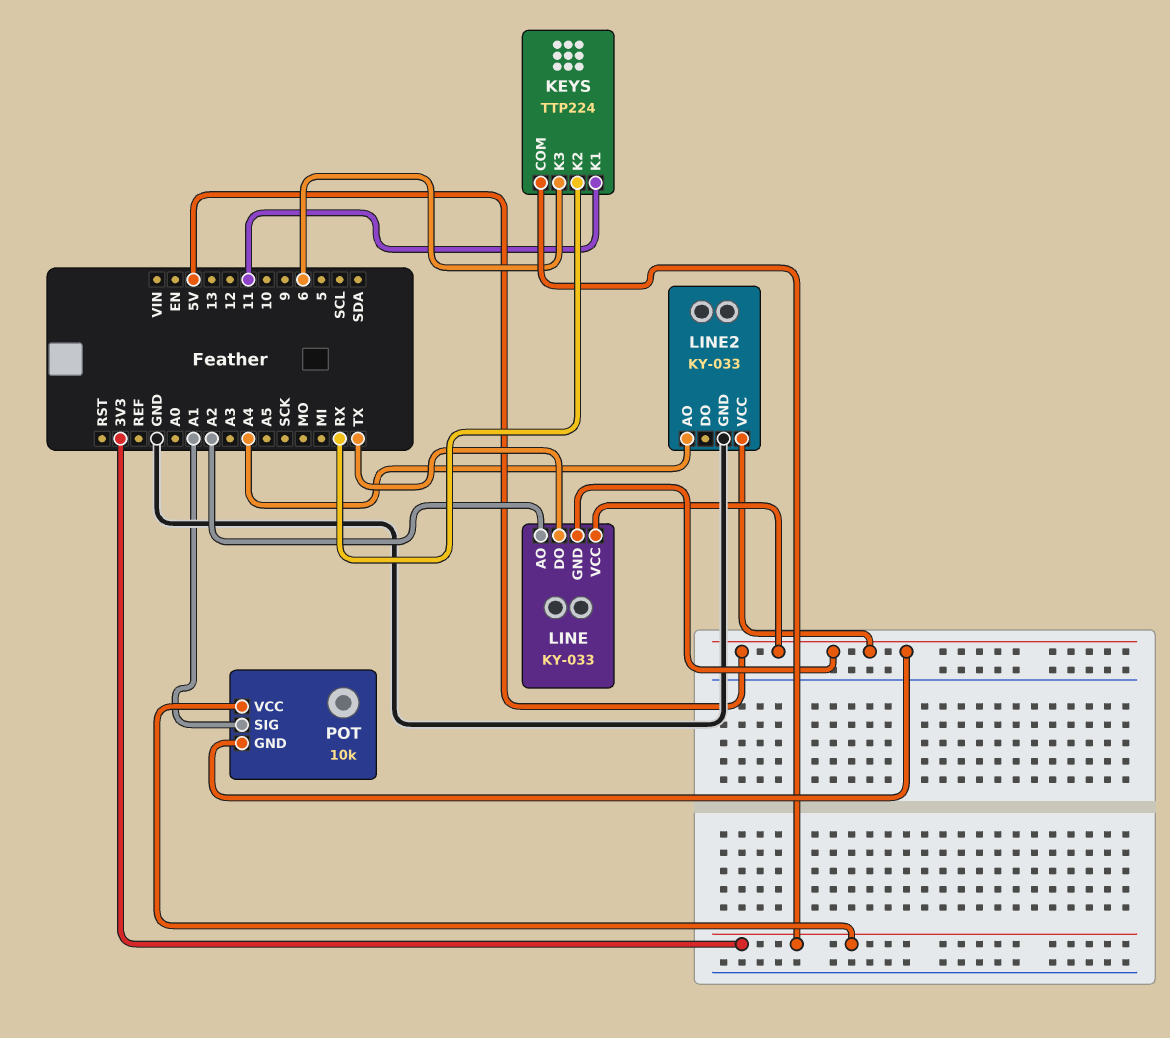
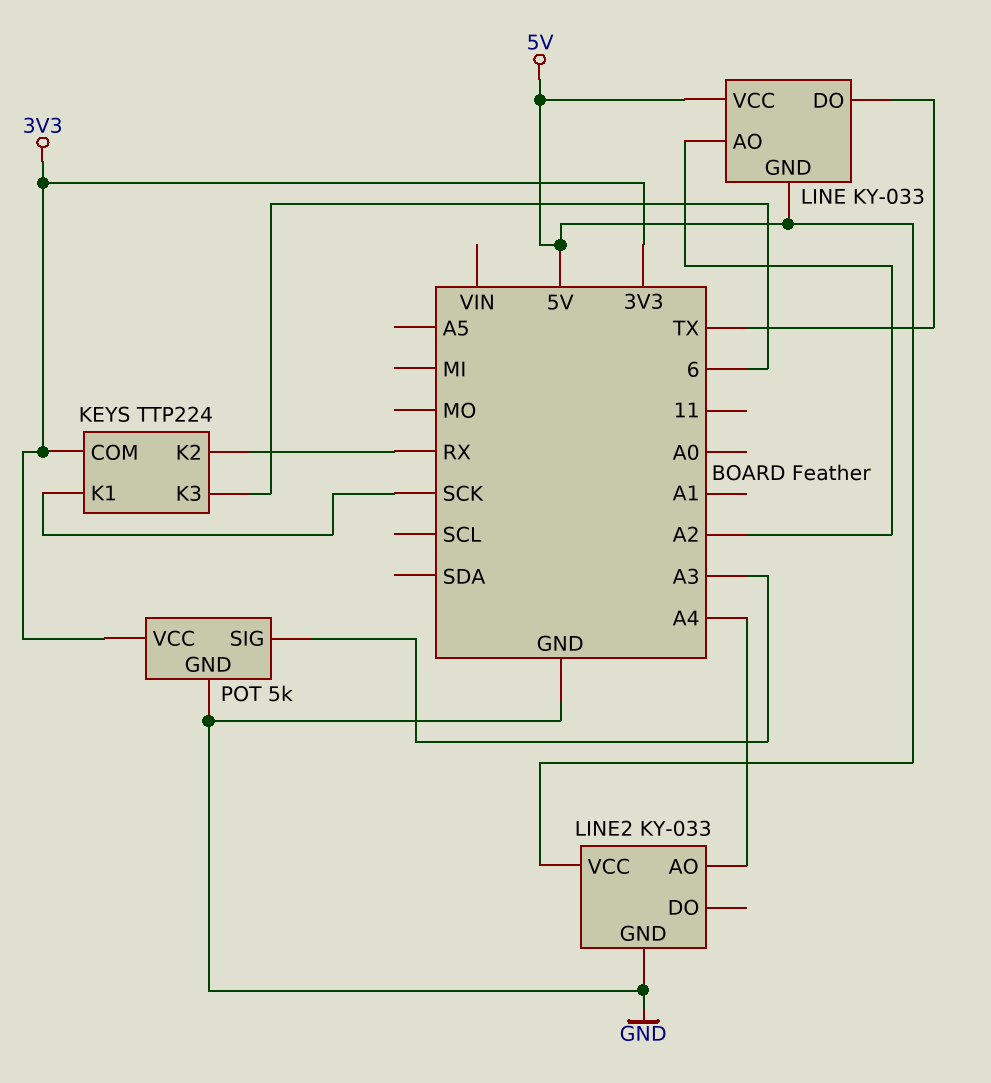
KEYS pin K1: 11 -> SCK
POT: 10k -> 5k
POT pin GND: 5V -> GND
POT pin SIG: A1 -> A3

